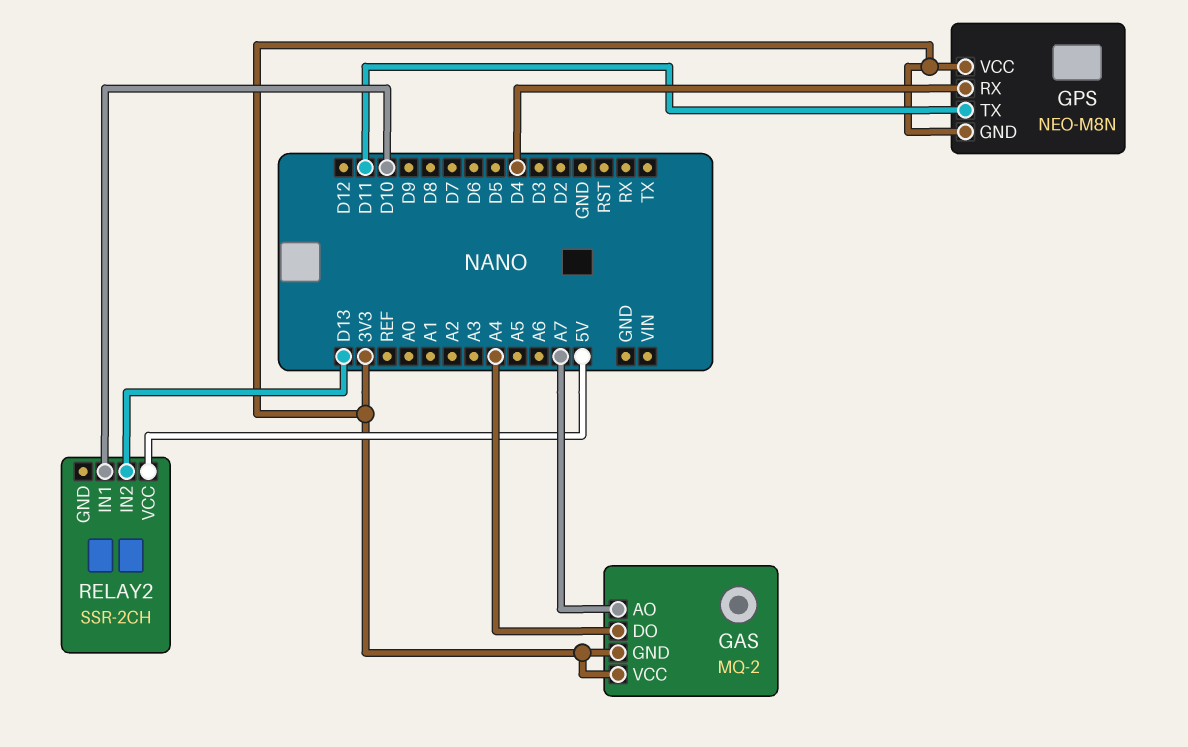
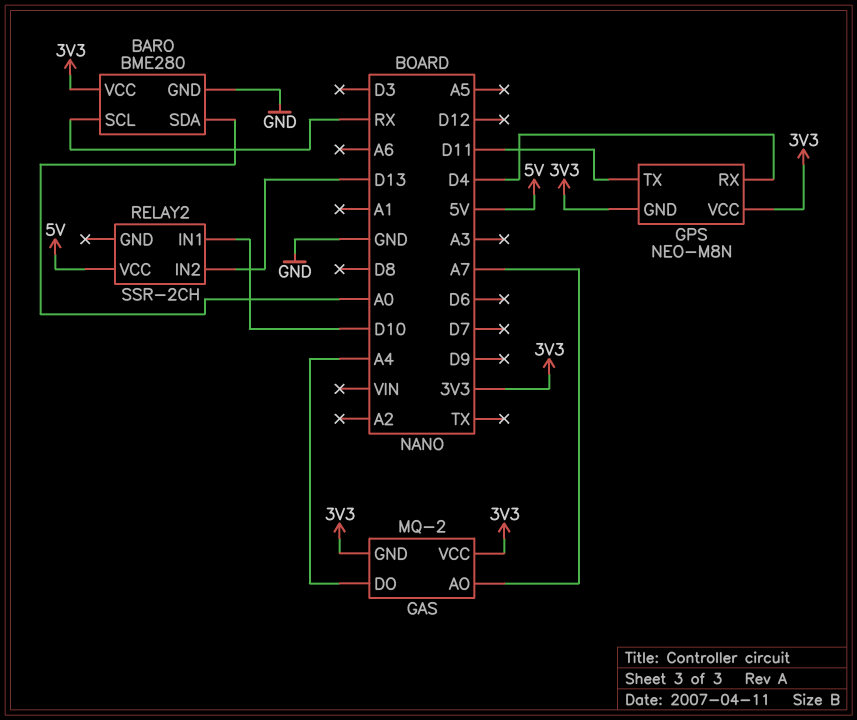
BARO: none -> BME280
BARO pin GND: none -> GND
BARO pin SCL: none -> RX
BARO pin SDA: none -> A0
BARO pin VCC: none -> 3V3

